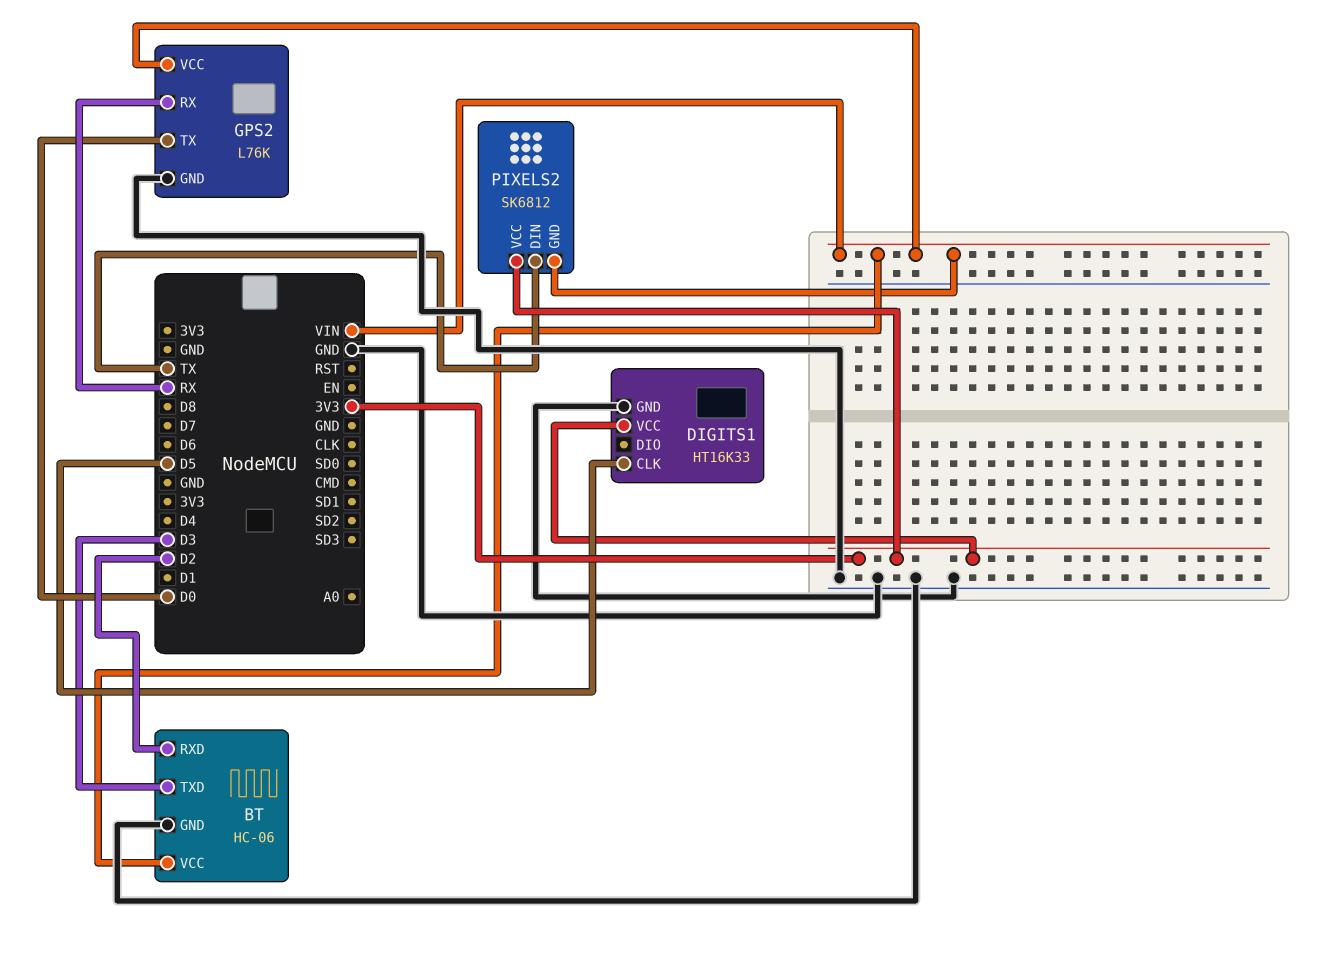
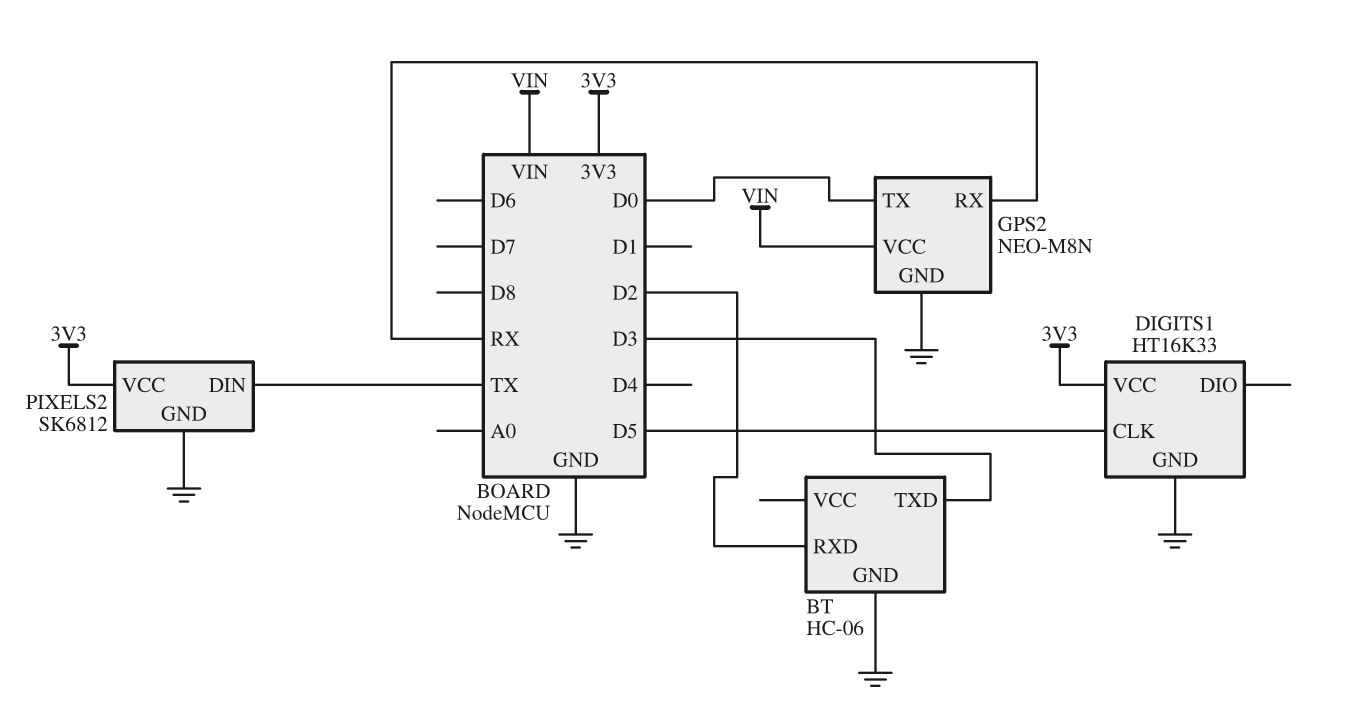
BT pin VCC: VIN -> none
GPS2: L76K -> NEO-M8N
PIXELS2 pin GND: VIN -> GND

